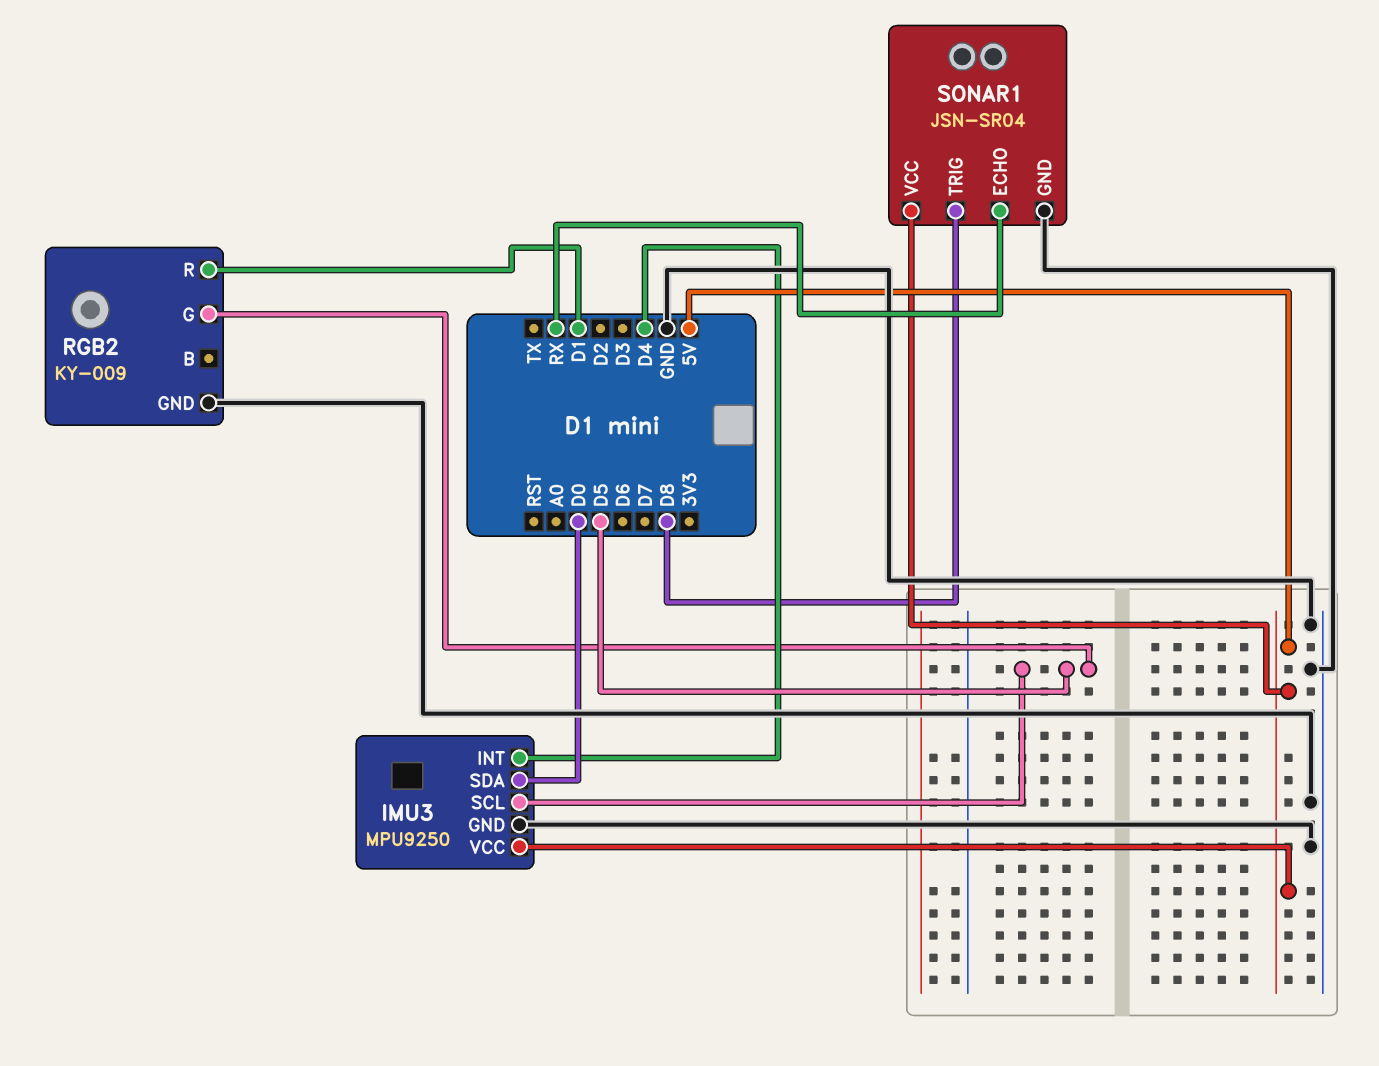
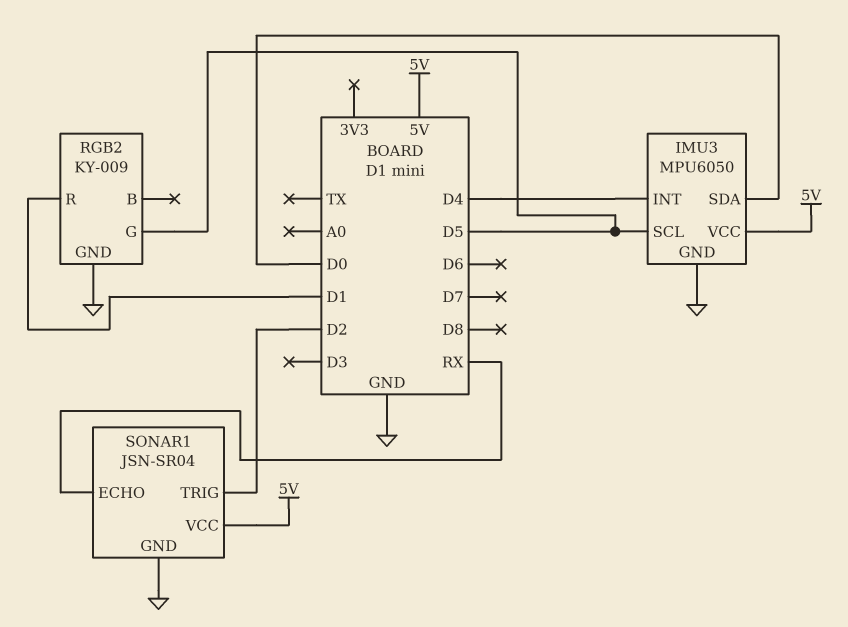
IMU3: MPU9250 -> MPU6050
SONAR1 pin TRIG: D8 -> D2

